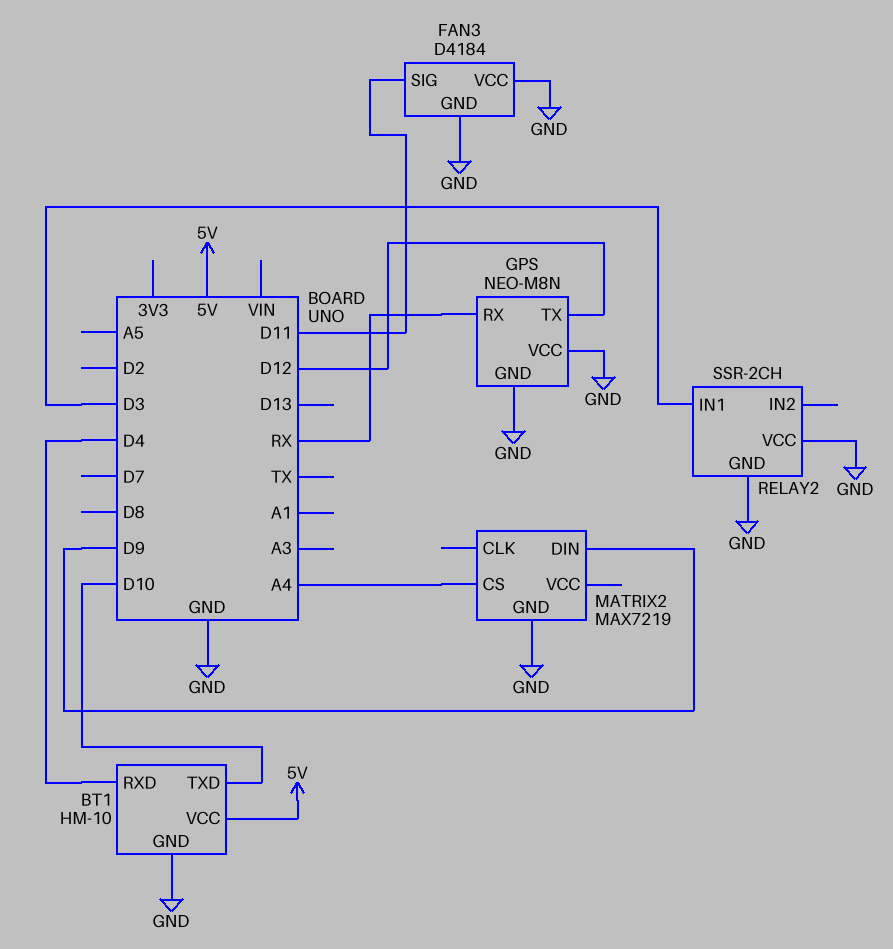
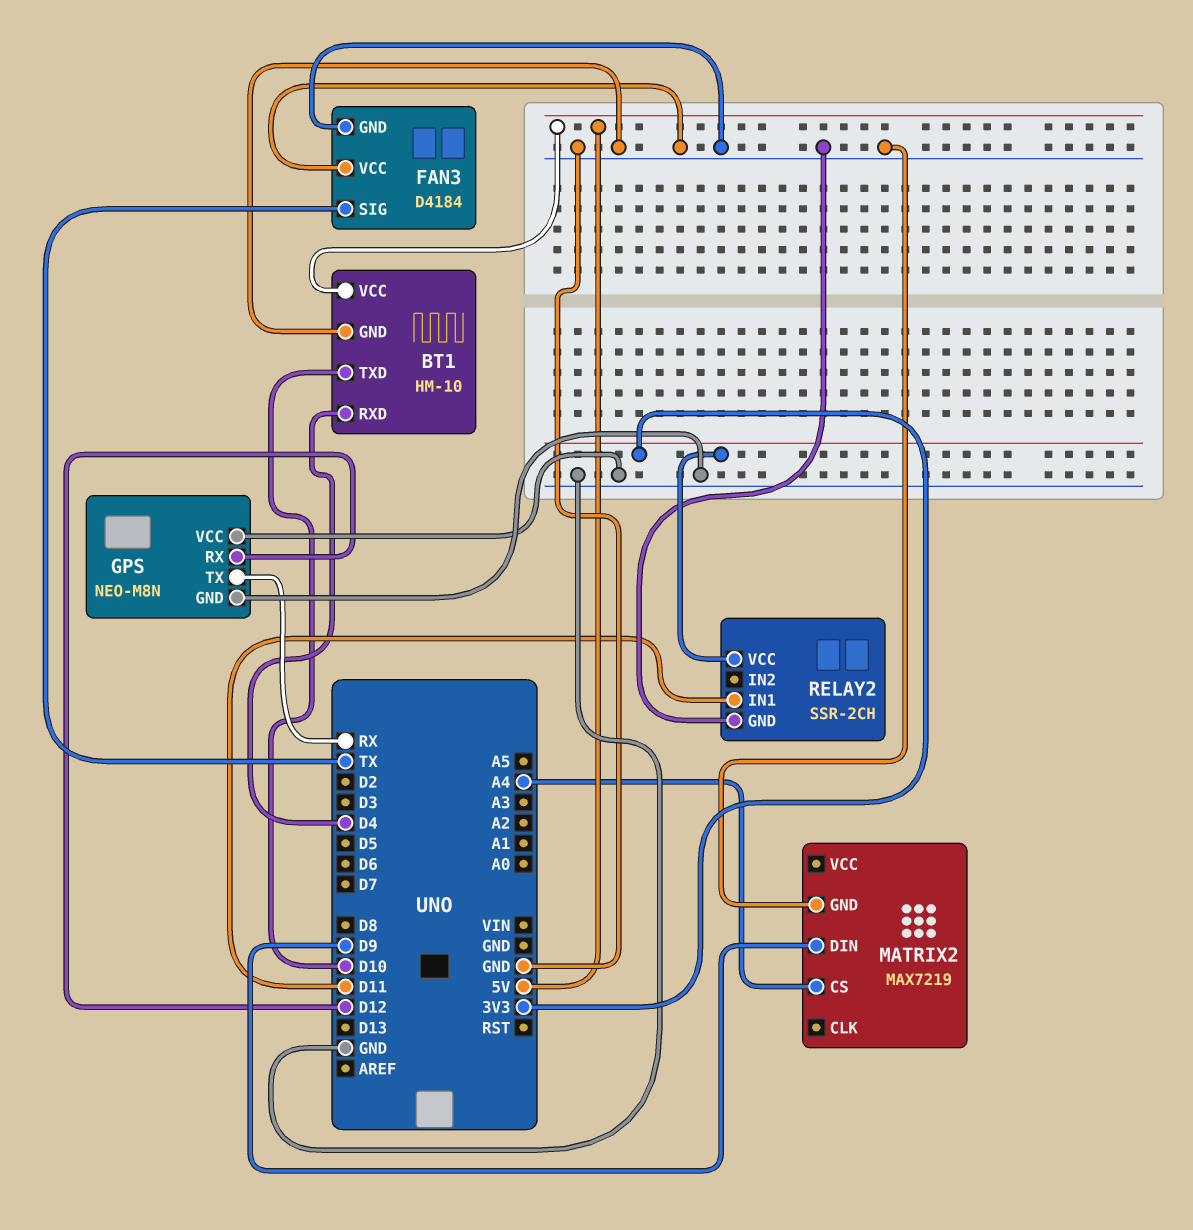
FAN3 pin SIG: D11 -> TX
GPS pin RX: RX -> D12
GPS pin TX: D12 -> RX
RELAY2 pin IN1: D3 -> D11
RELAY2 pin VCC: GND -> 3V3

